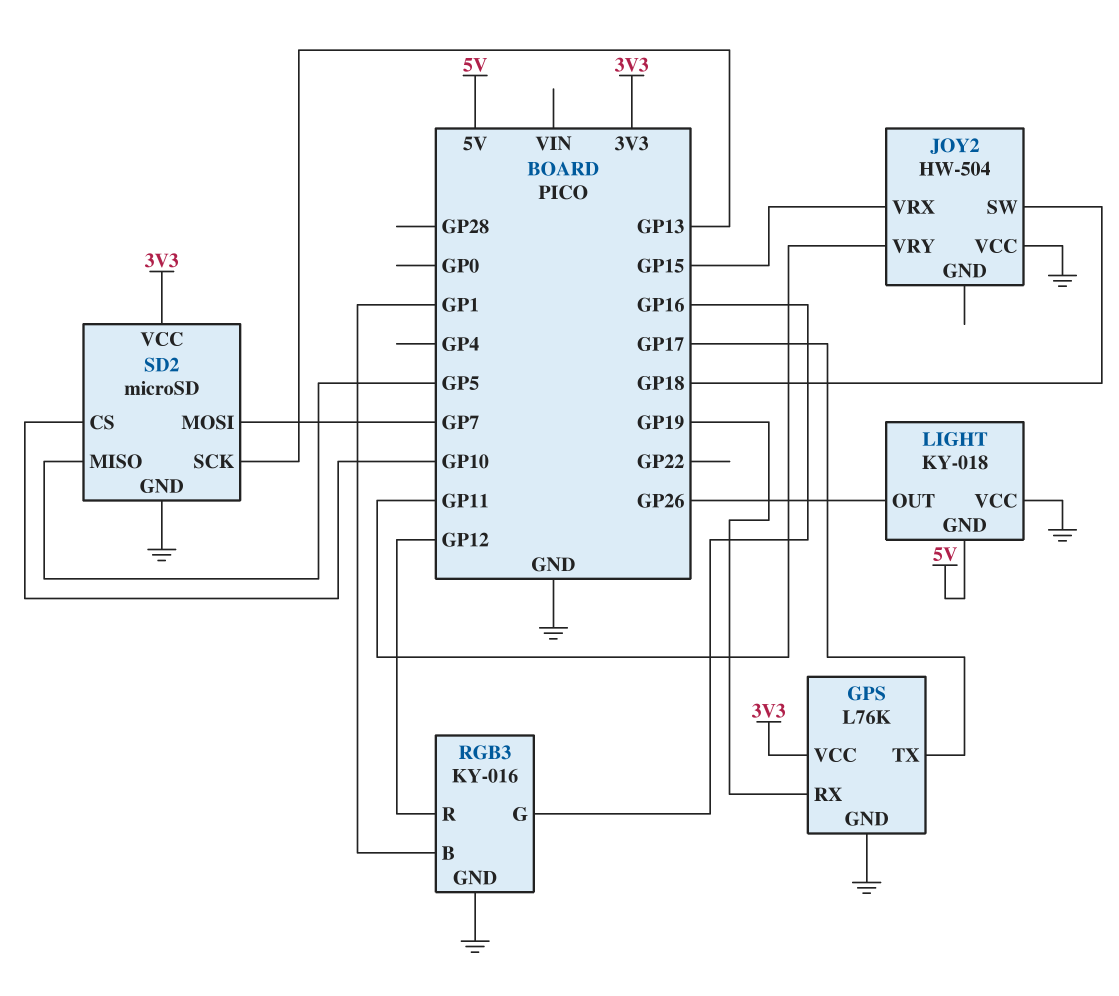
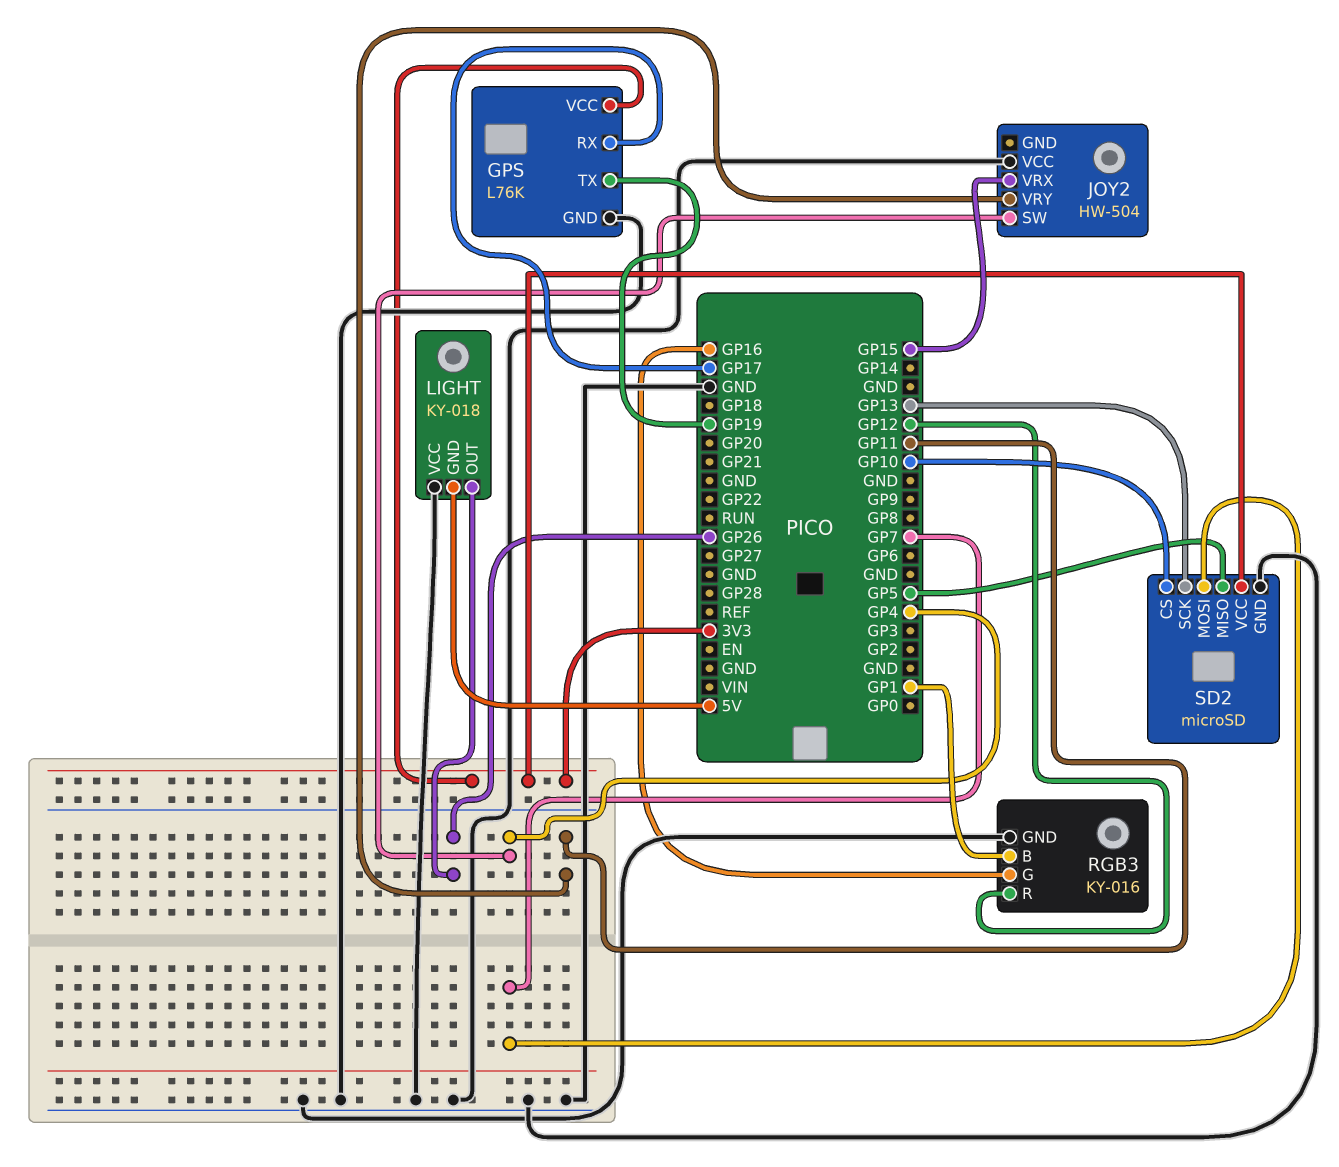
GPS pin RX: GP19 -> GP17
GPS pin TX: GP17 -> GP19
JOY2 pin SW: GP18 -> GP4

